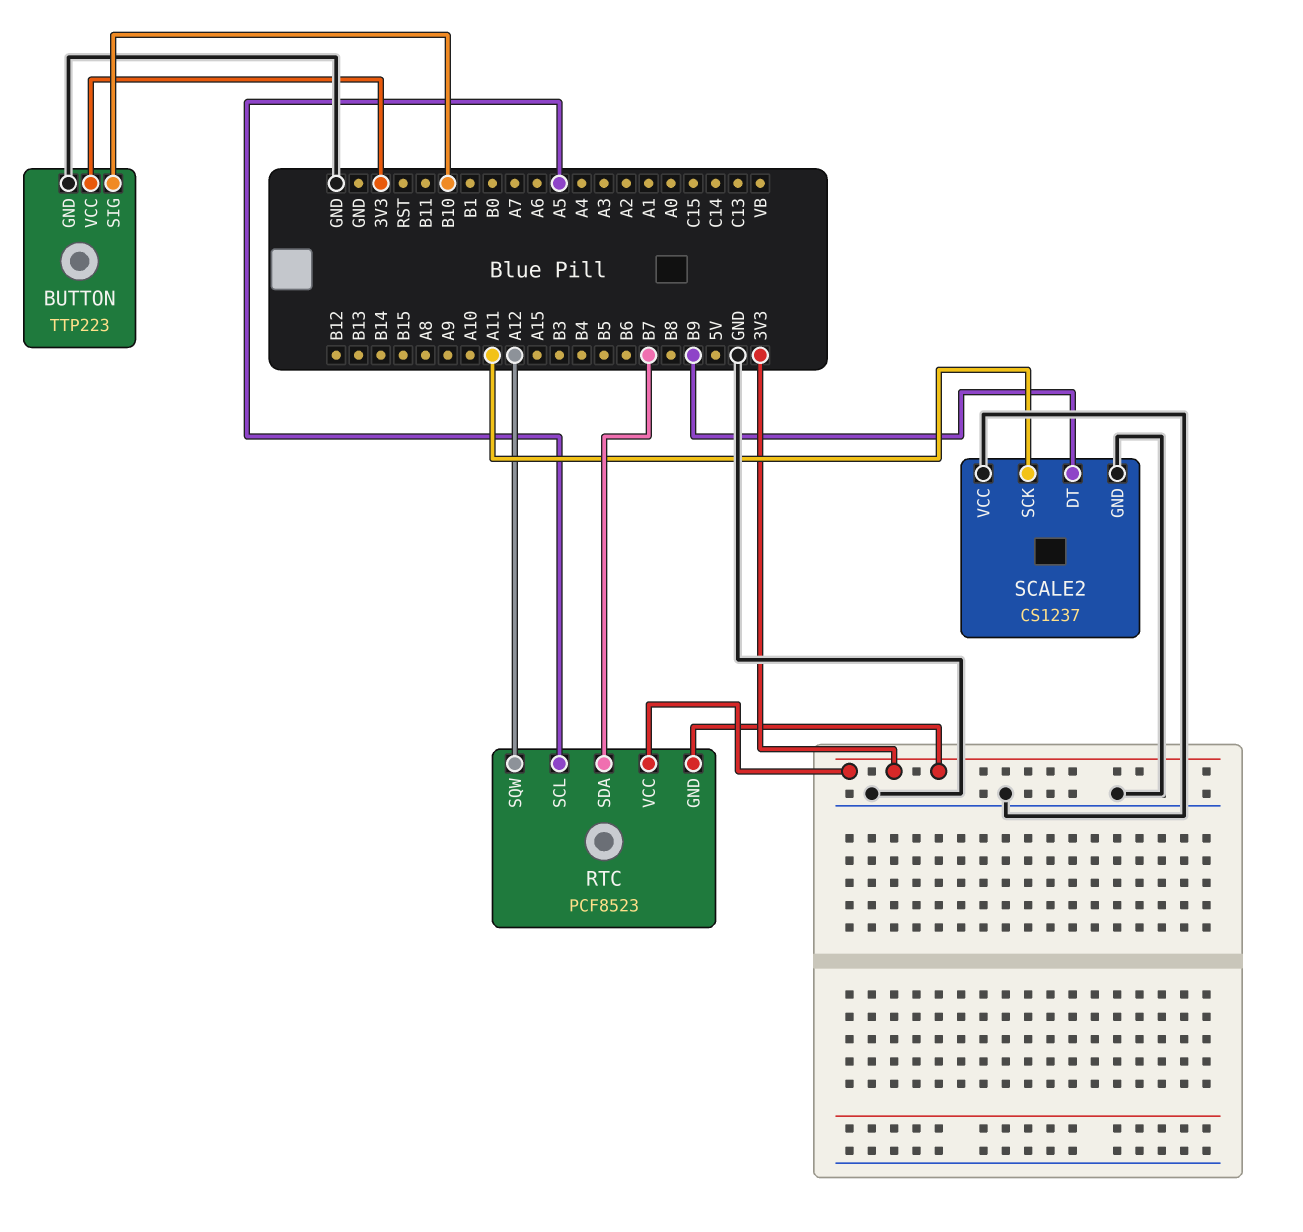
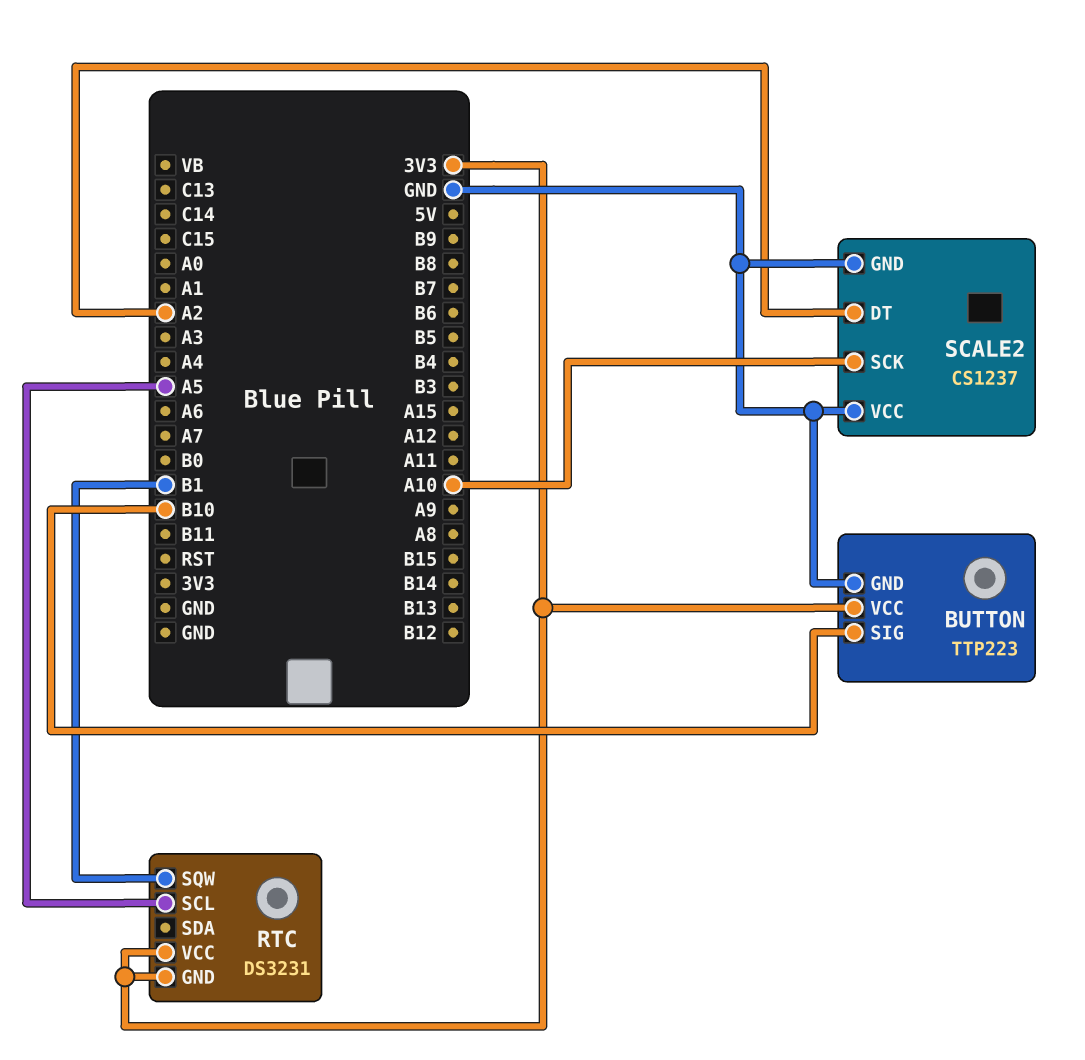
RTC: PCF8523 -> DS3231
RTC pin SDA: B7 -> none
RTC pin SQW: A12 -> B1
SCALE2 pin DT: B9 -> A2
SCALE2 pin SCK: A11 -> A10

